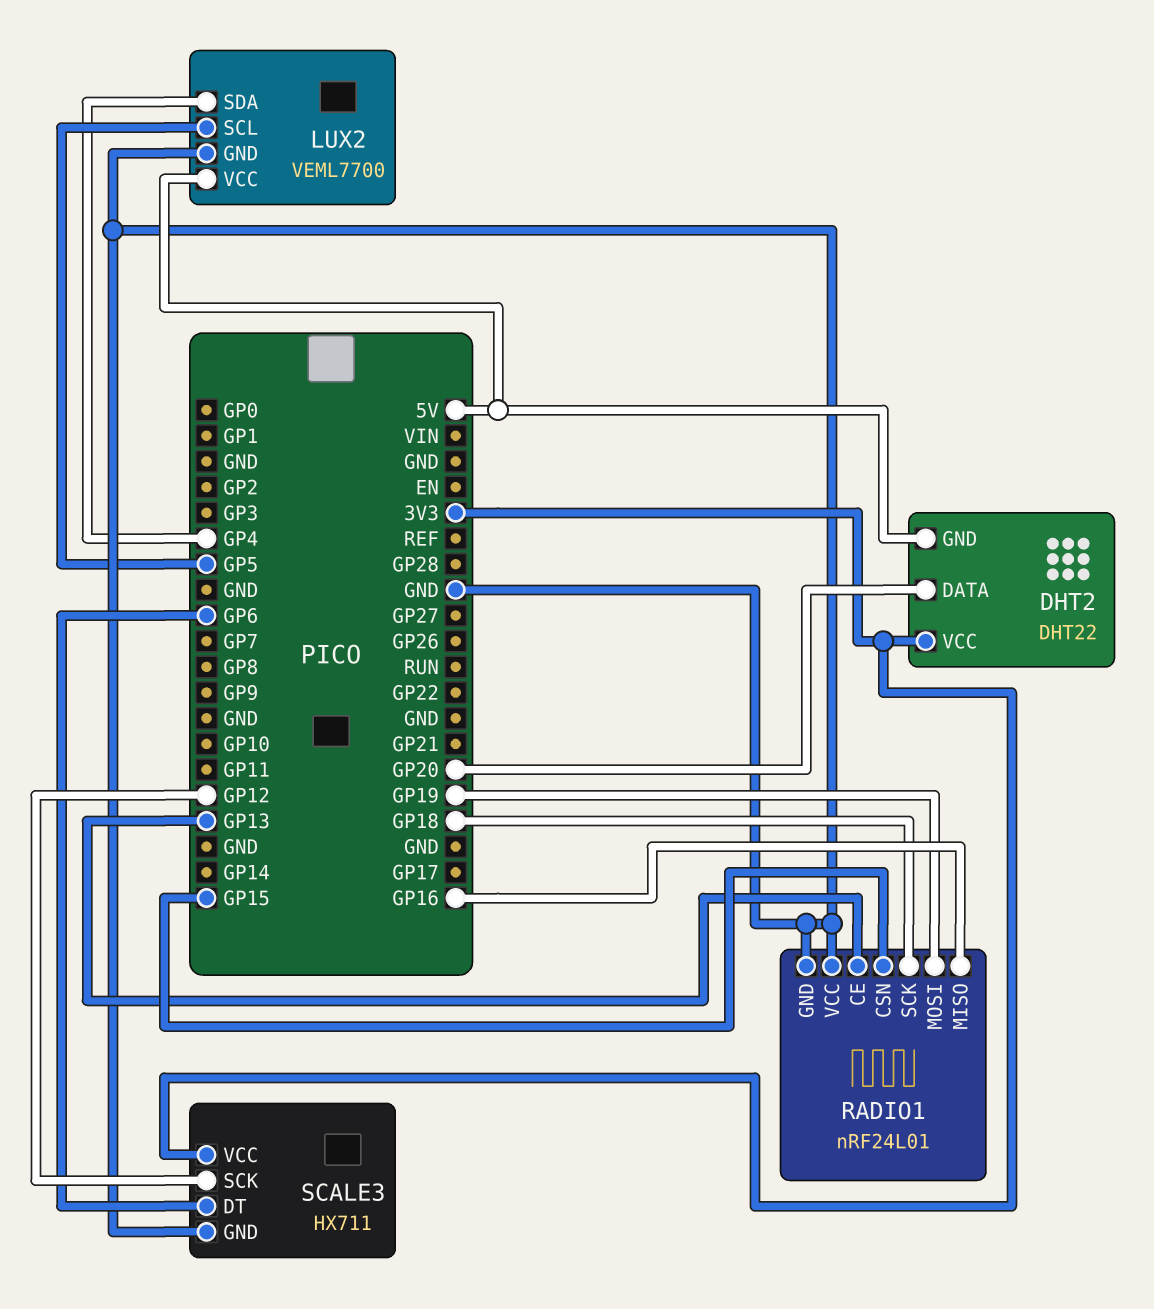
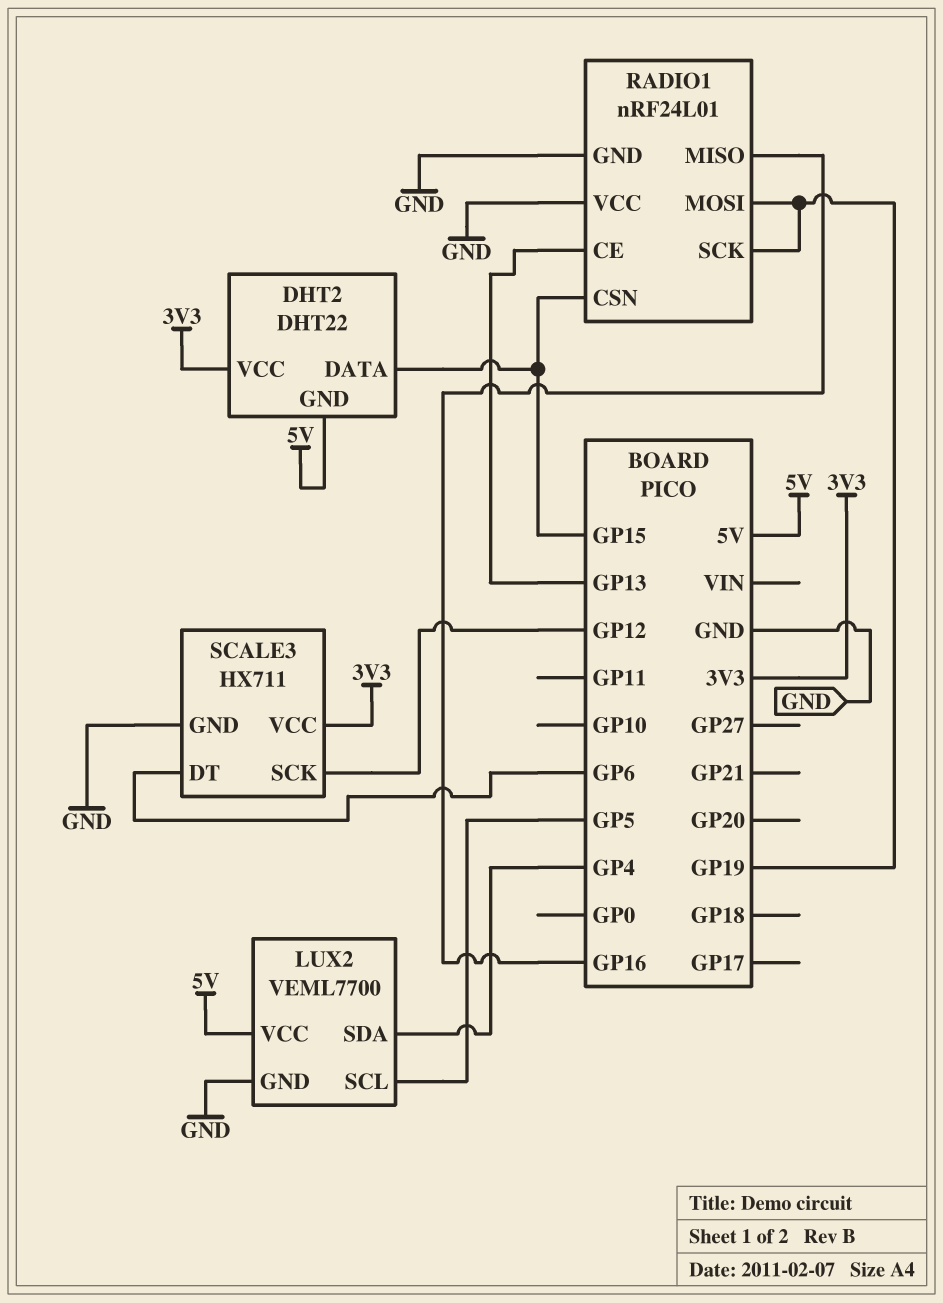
DHT2 pin DATA: GP20 -> GP15
RADIO1 pin SCK: GP18 -> GP19

